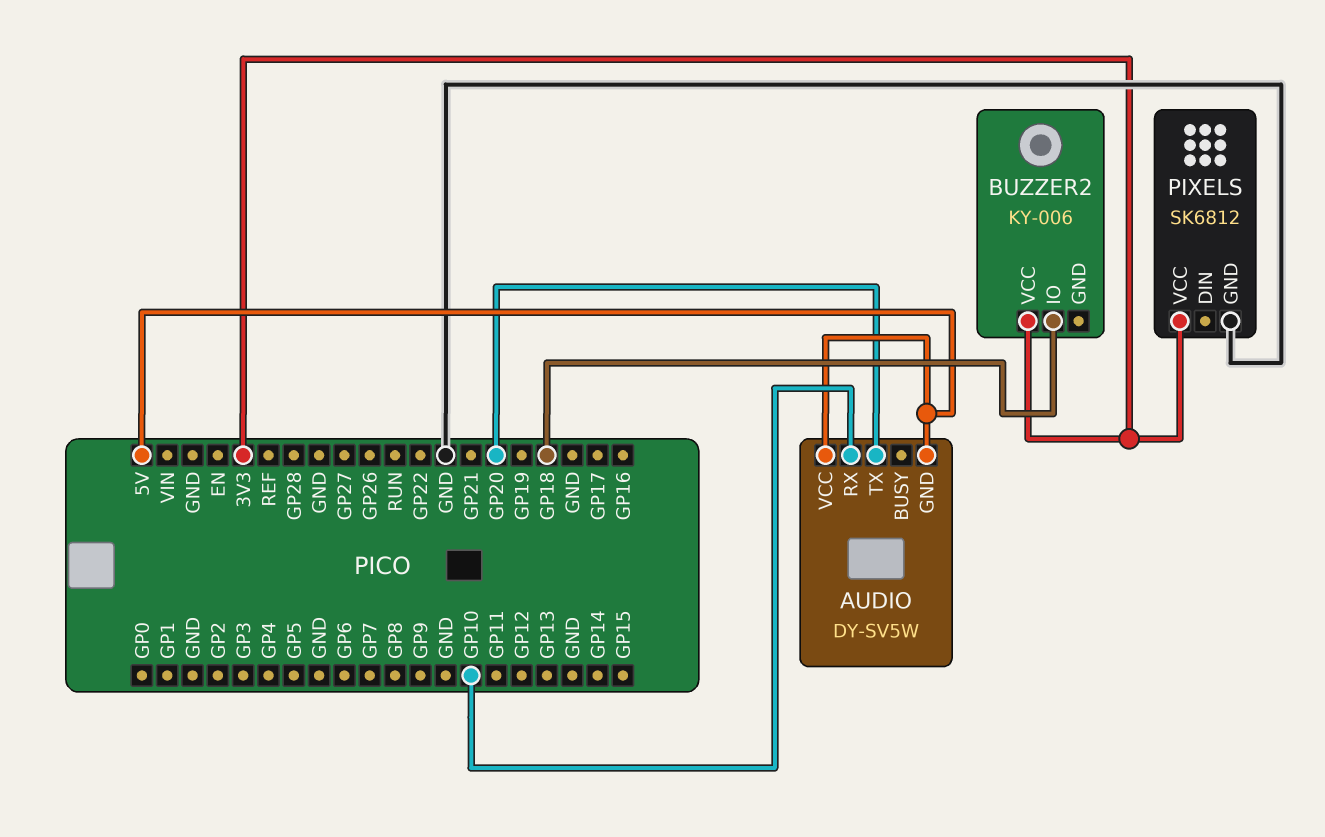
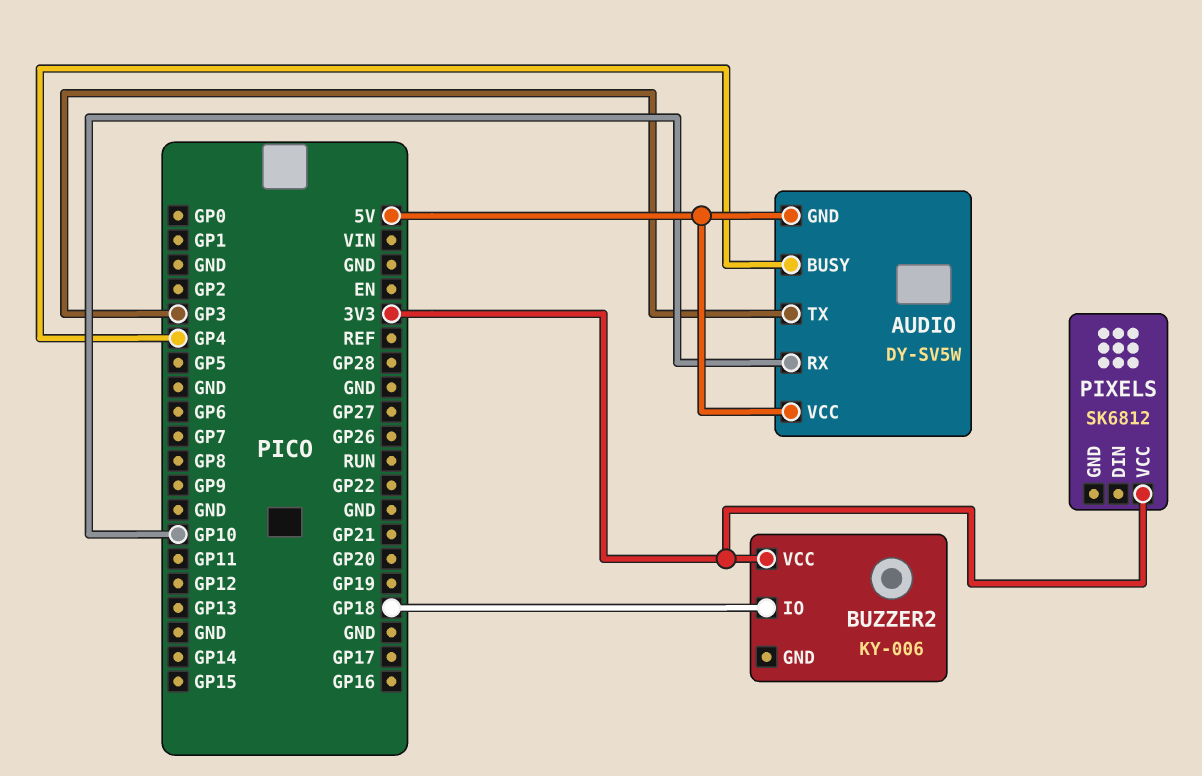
AUDIO pin BUSY: none -> GP4
AUDIO pin TX: GP20 -> GP3
PIXELS pin GND: GND -> none

